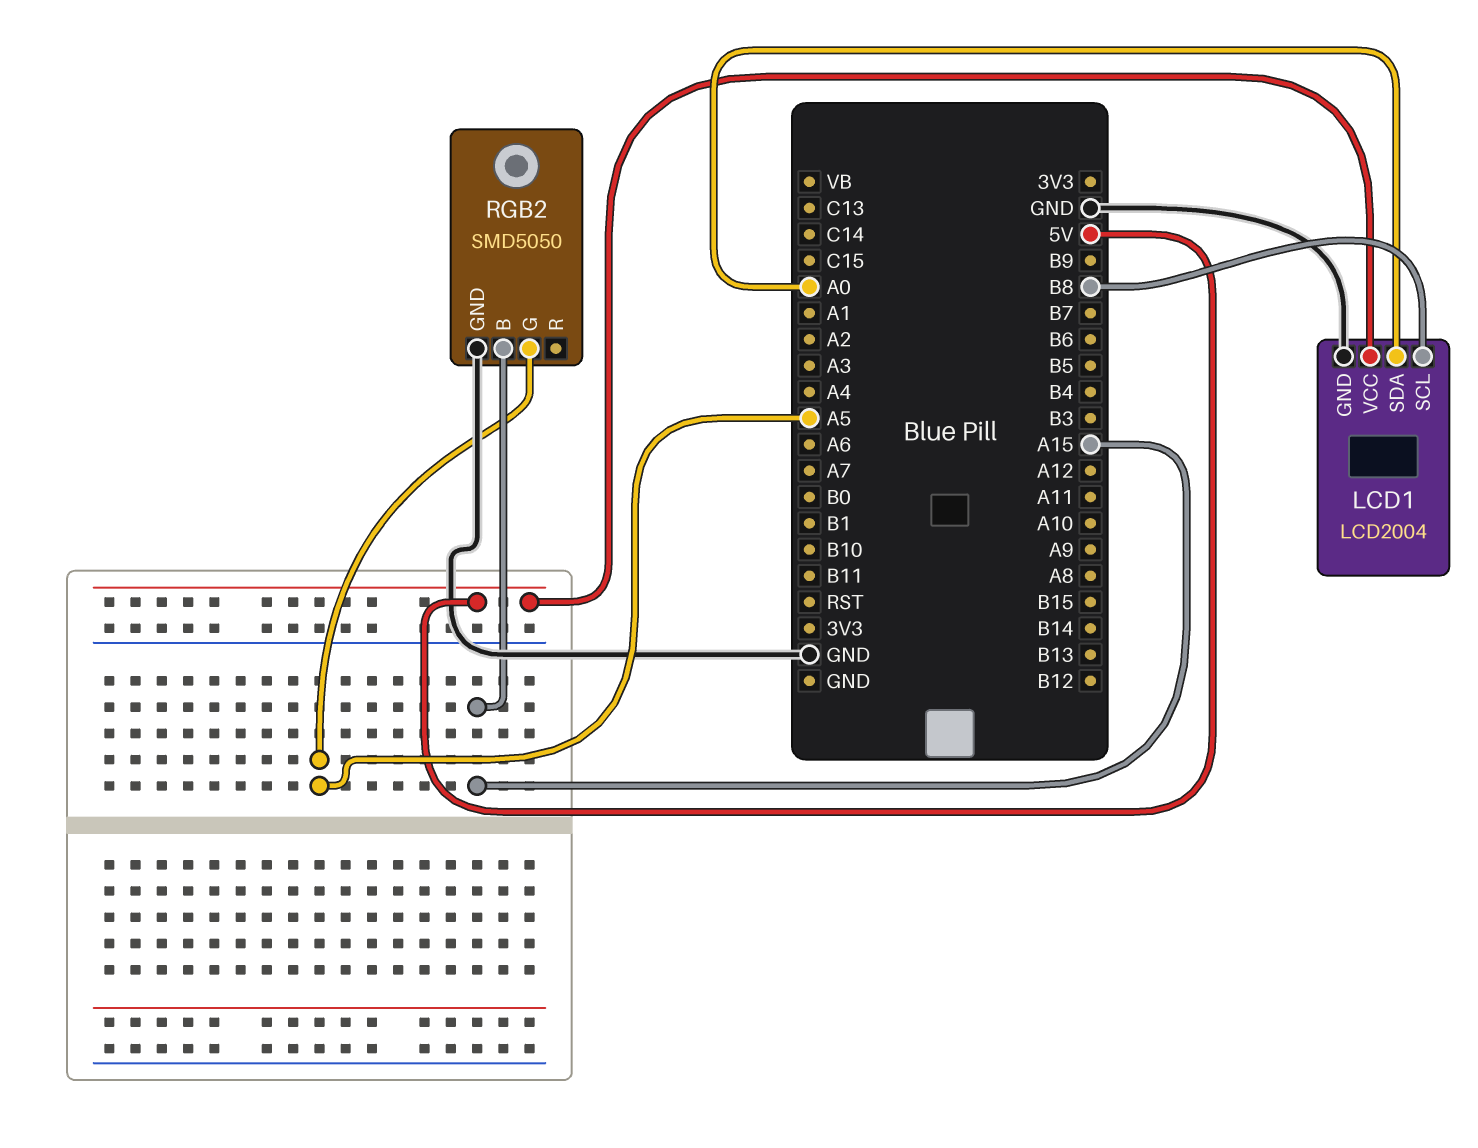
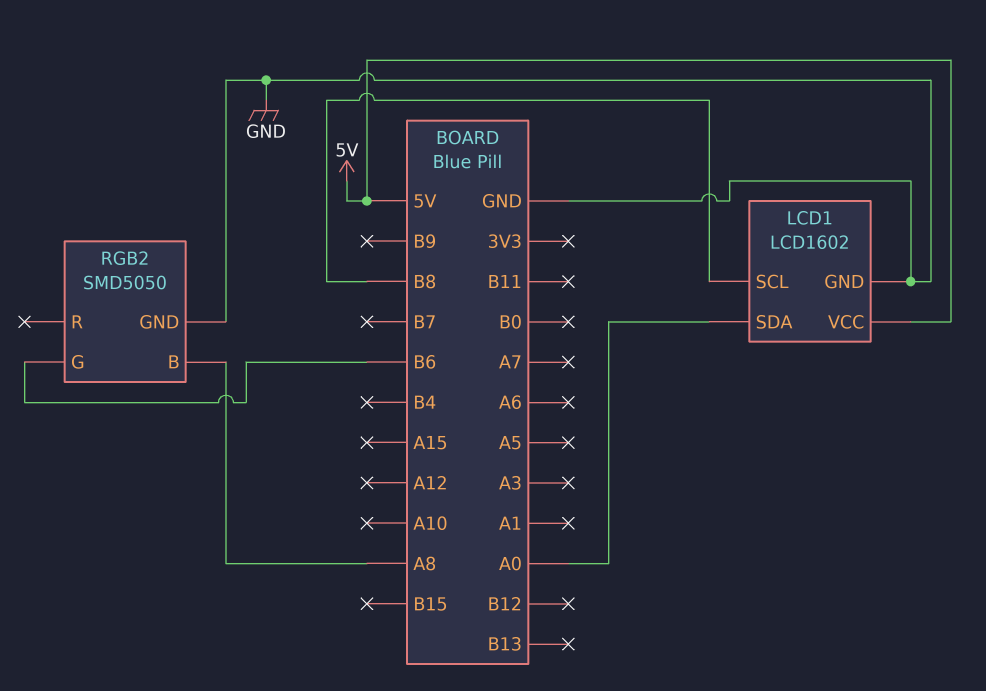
LCD1: LCD2004 -> LCD1602
RGB2 pin B: A15 -> A8
RGB2 pin G: A5 -> B6

